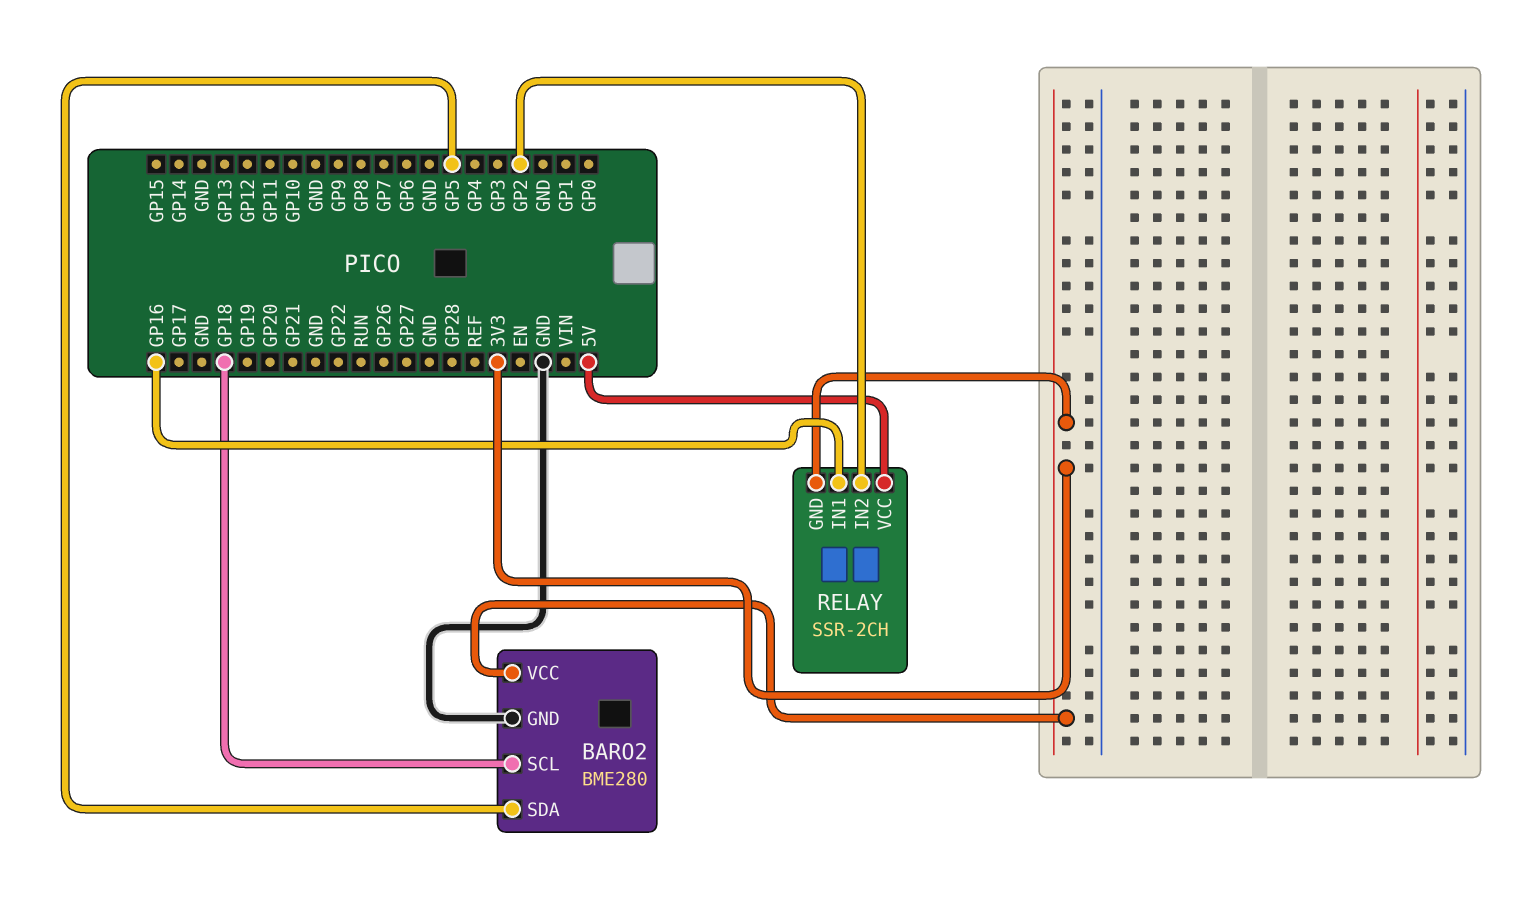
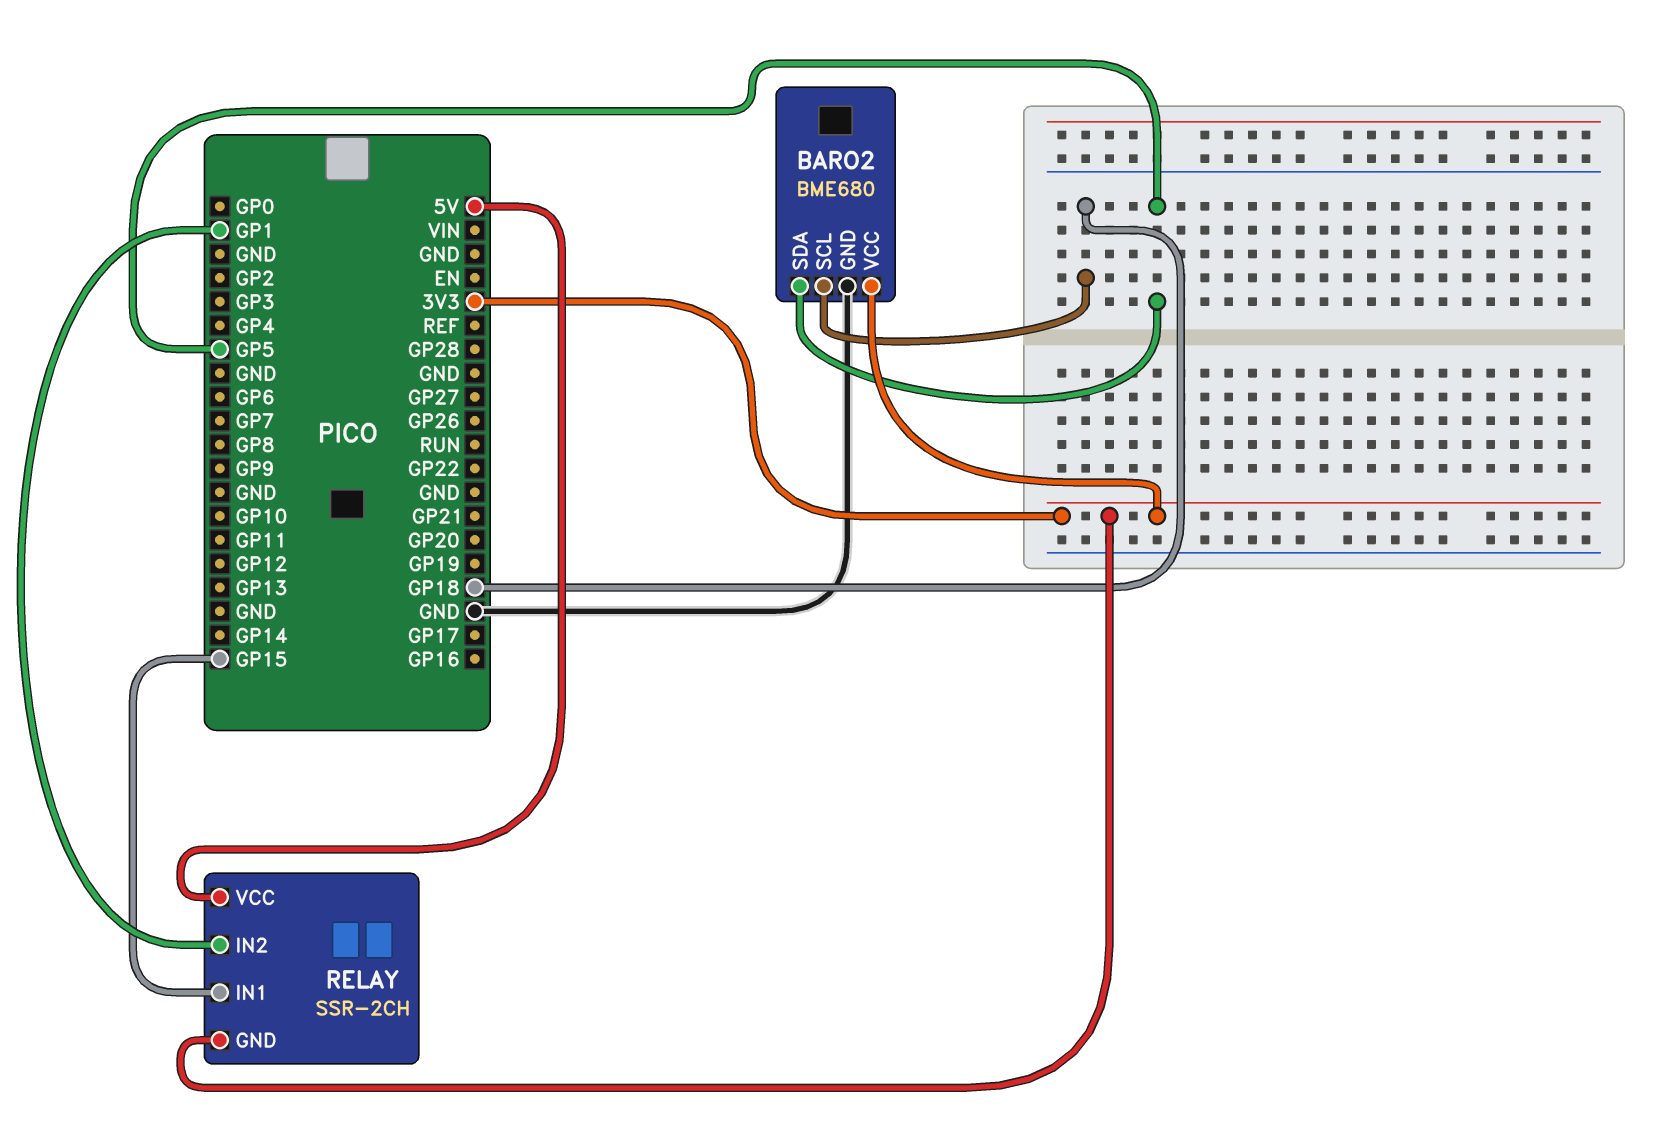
BARO2: BME280 -> BME680
RELAY pin IN1: GP16 -> GP15
RELAY pin IN2: GP2 -> GP1

